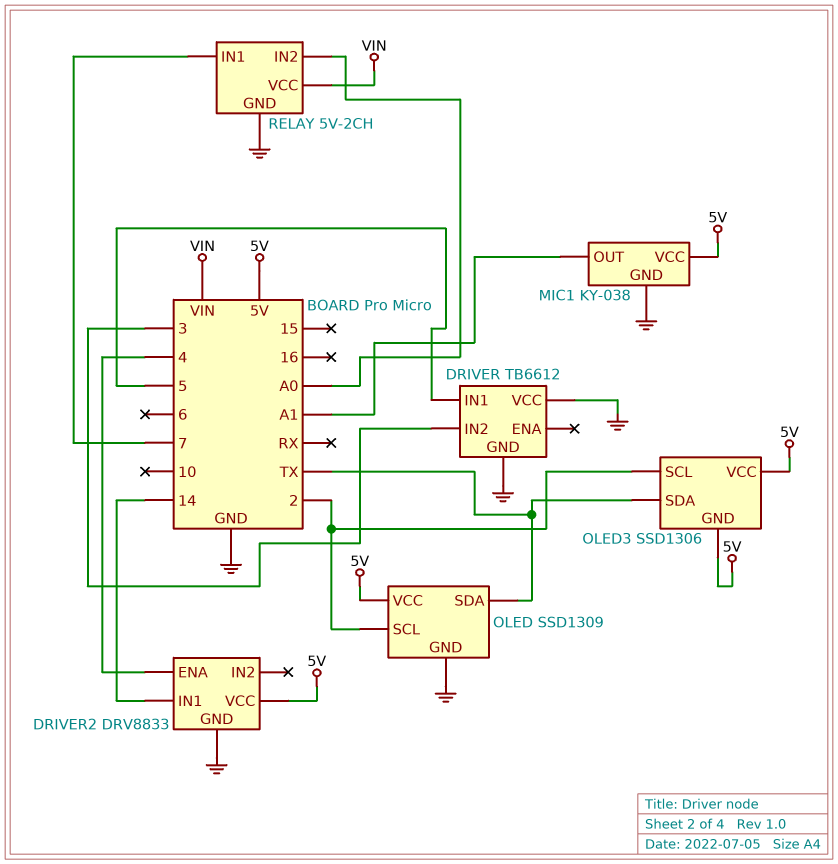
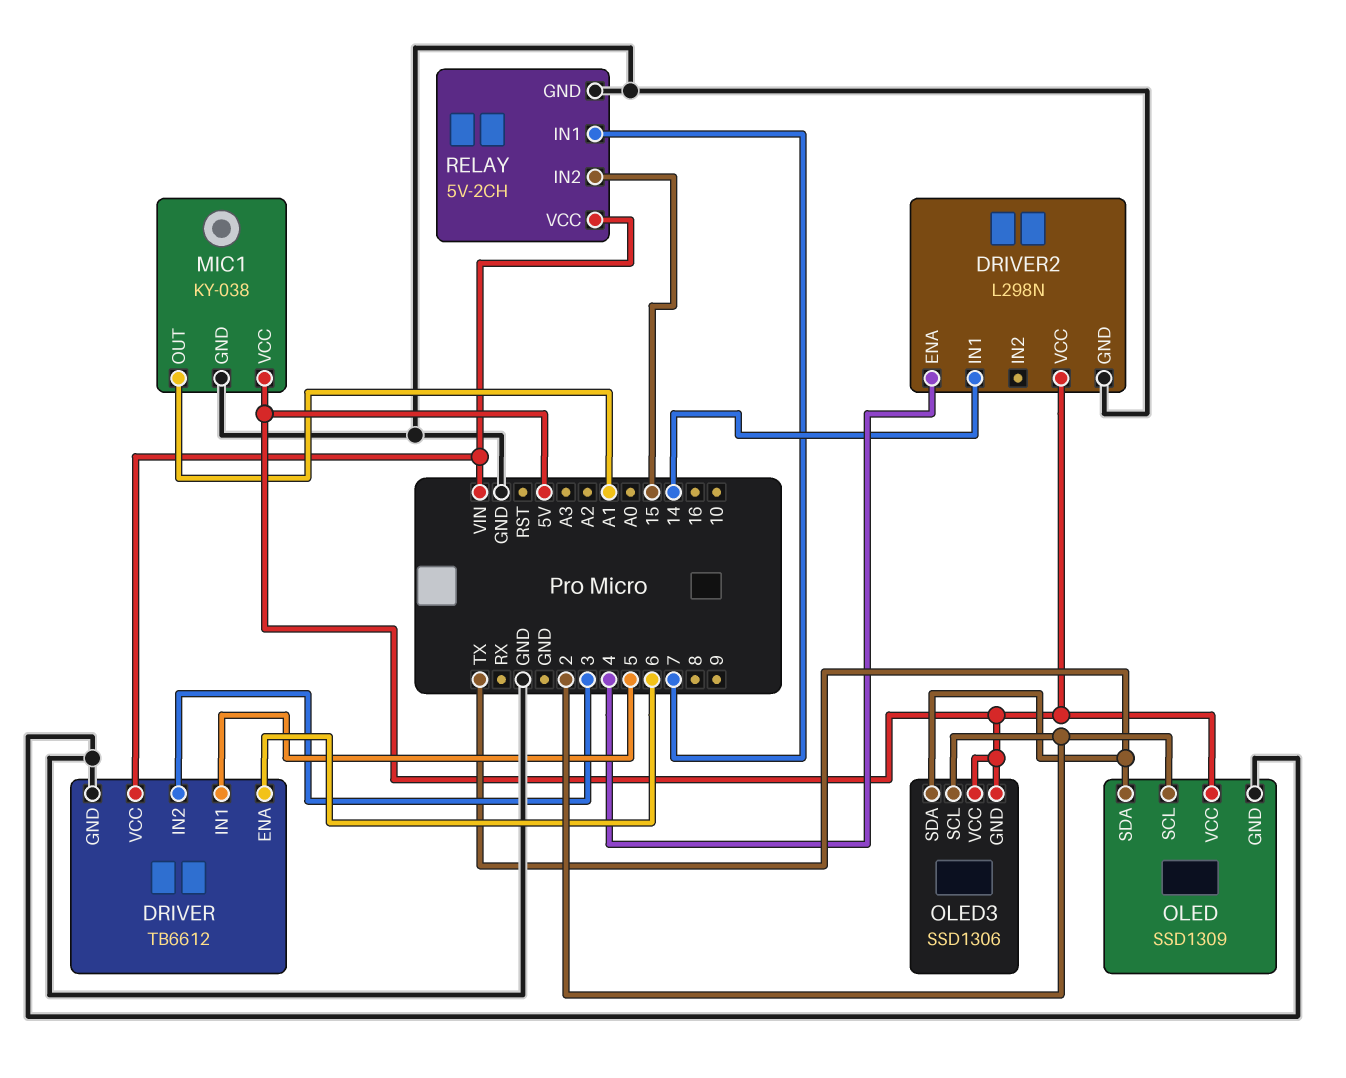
DRIVER pin ENA: none -> 6
DRIVER pin VCC: GND -> VIN
DRIVER2: DRV8833 -> L298N
RELAY pin IN2: A0 -> 15

